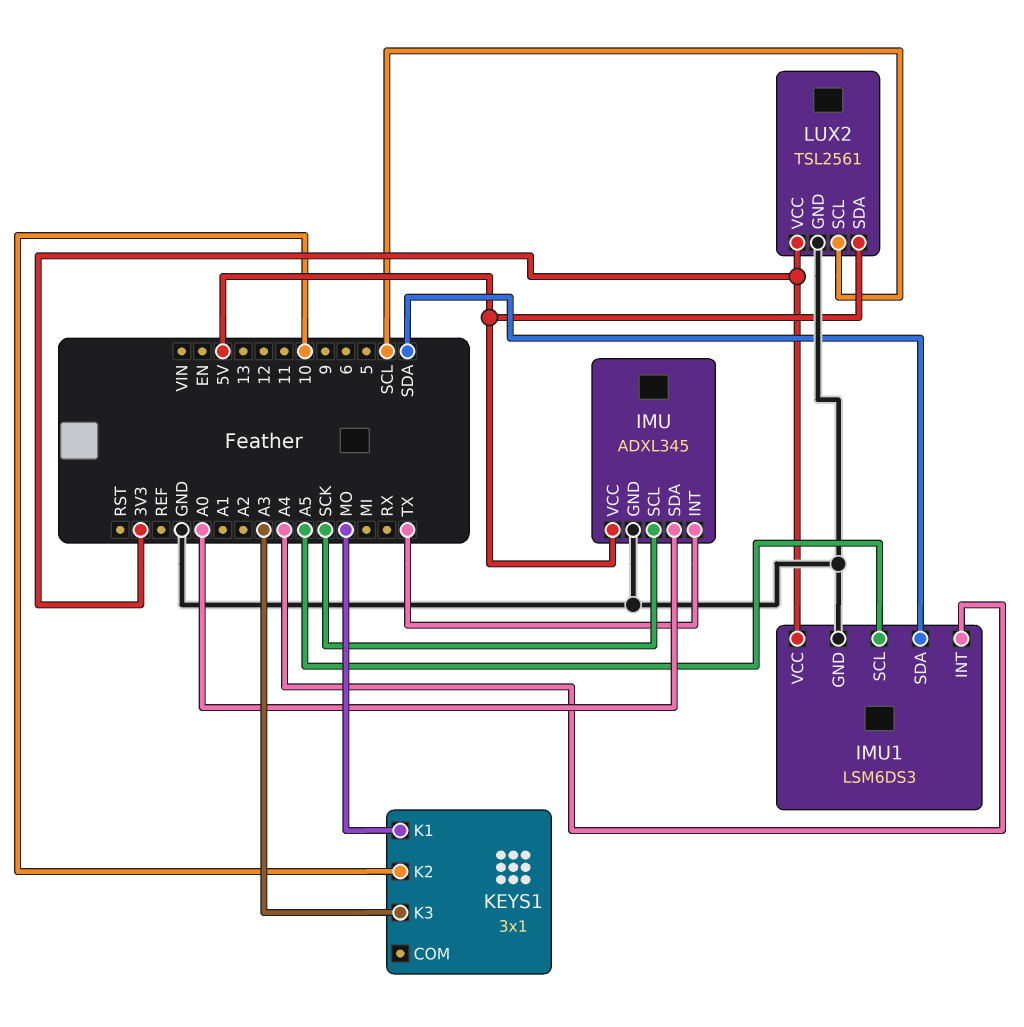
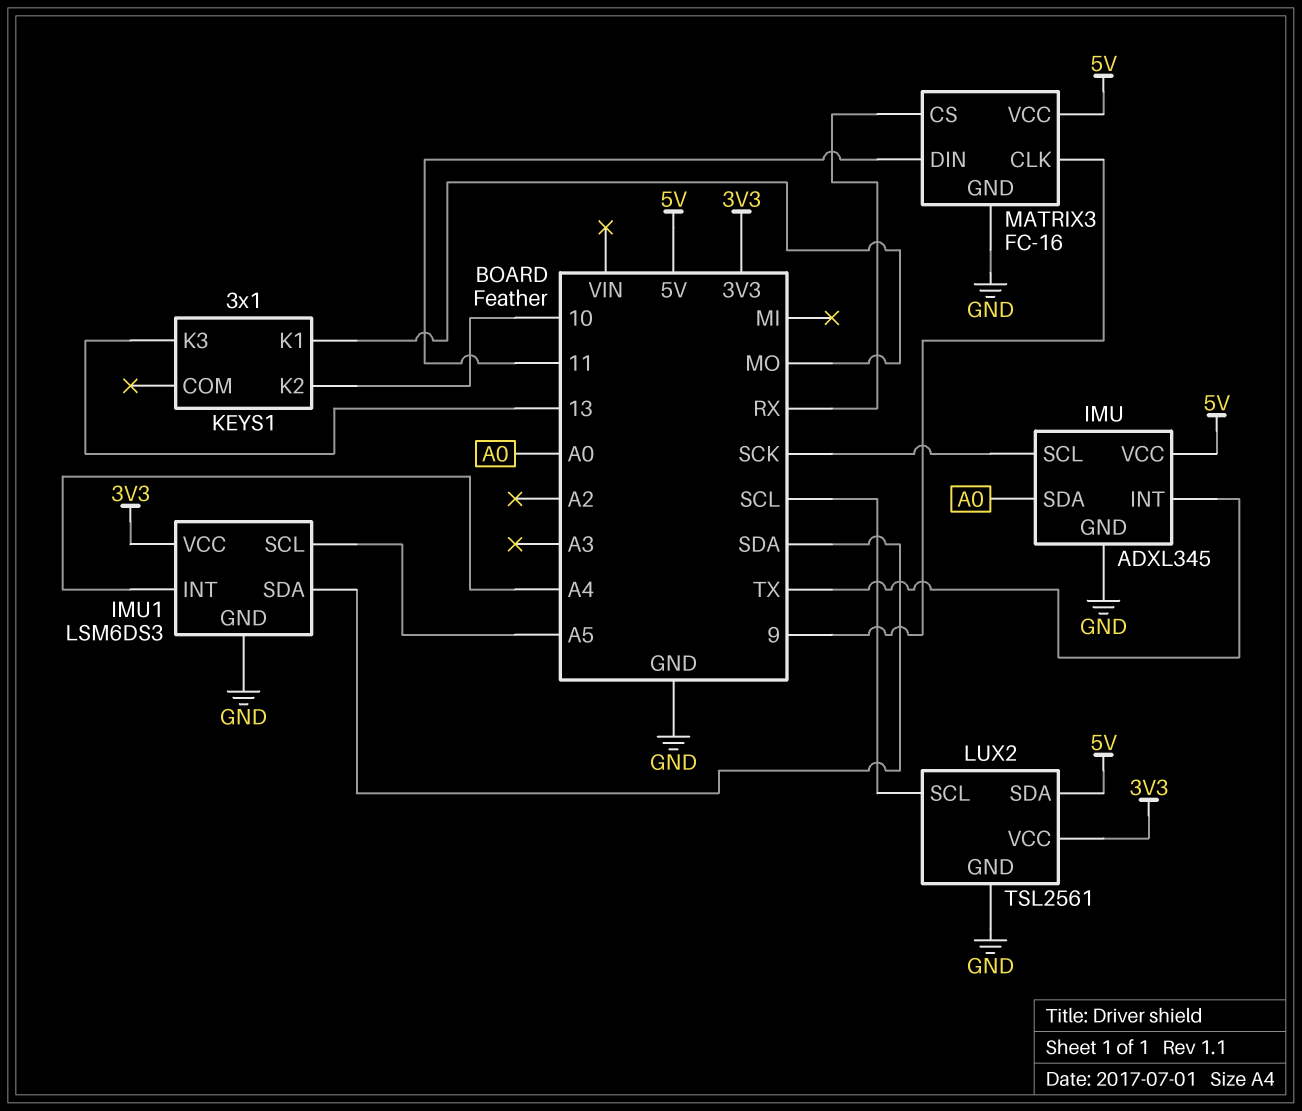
KEYS1 pin K3: A3 -> 13
MATRIX3: none -> FC-16
MATRIX3 pin CLK: none -> 9
MATRIX3 pin CS: none -> RX
MATRIX3 pin DIN: none -> 11
MATRIX3 pin GND: none -> GND
MATRIX3 pin VCC: none -> 5V

